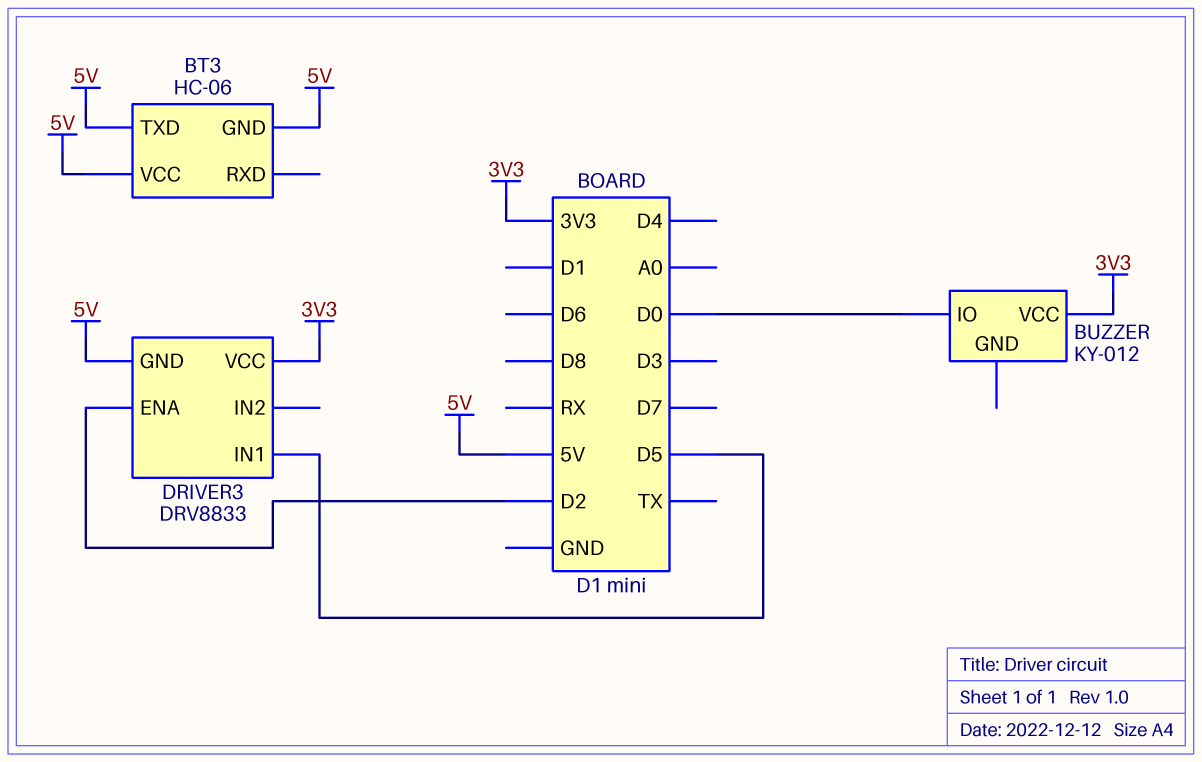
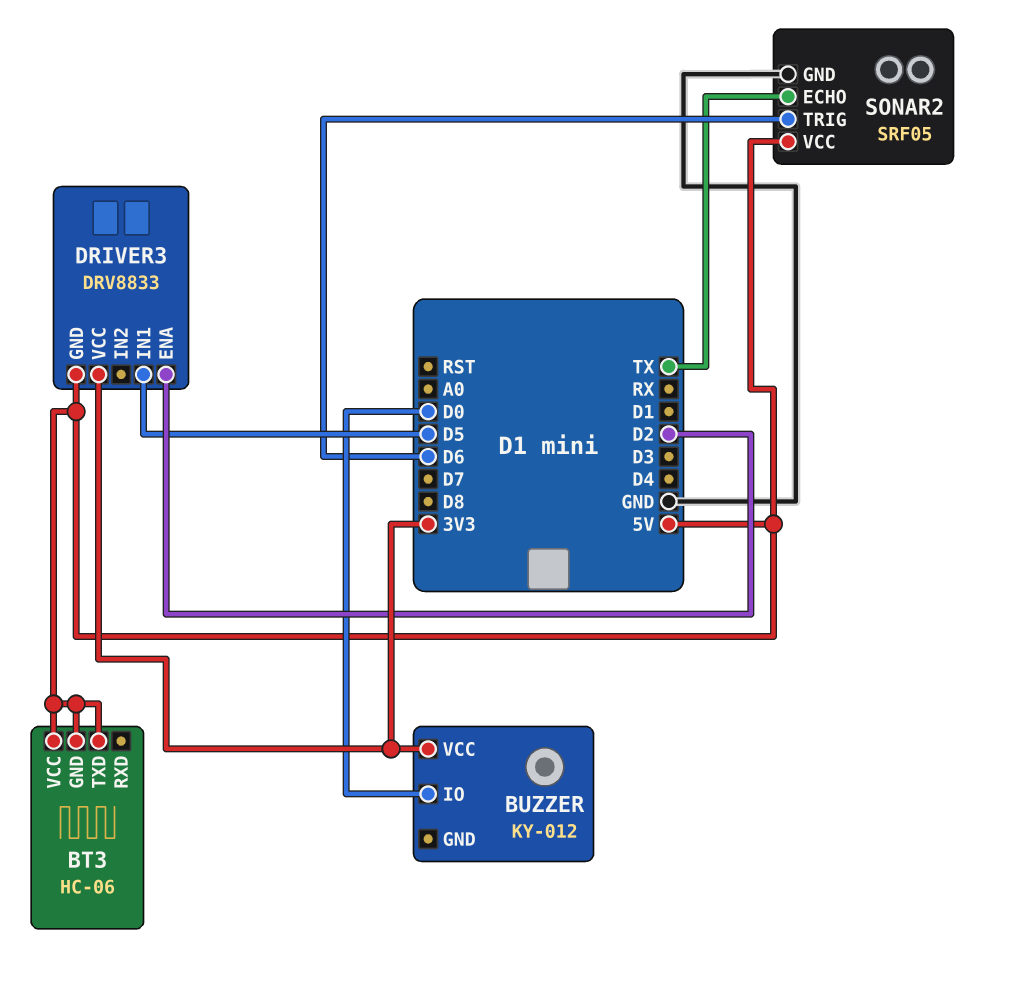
SONAR2: none -> SRF05
SONAR2 pin ECHO: none -> TX
SONAR2 pin GND: none -> GND
SONAR2 pin TRIG: none -> D6
SONAR2 pin VCC: none -> 5V

